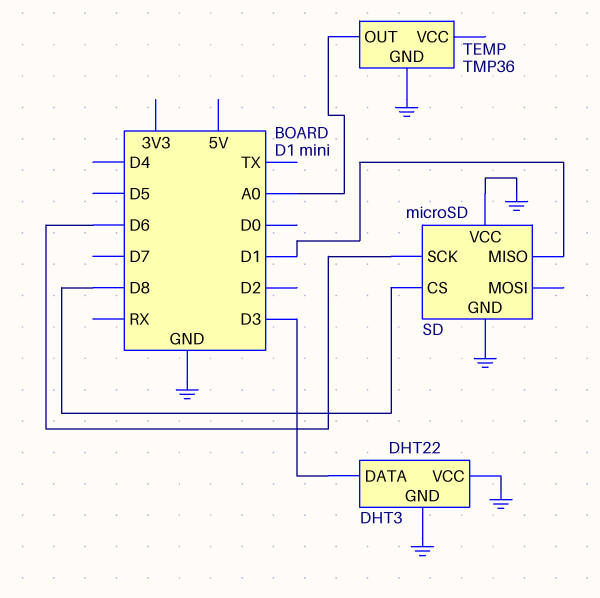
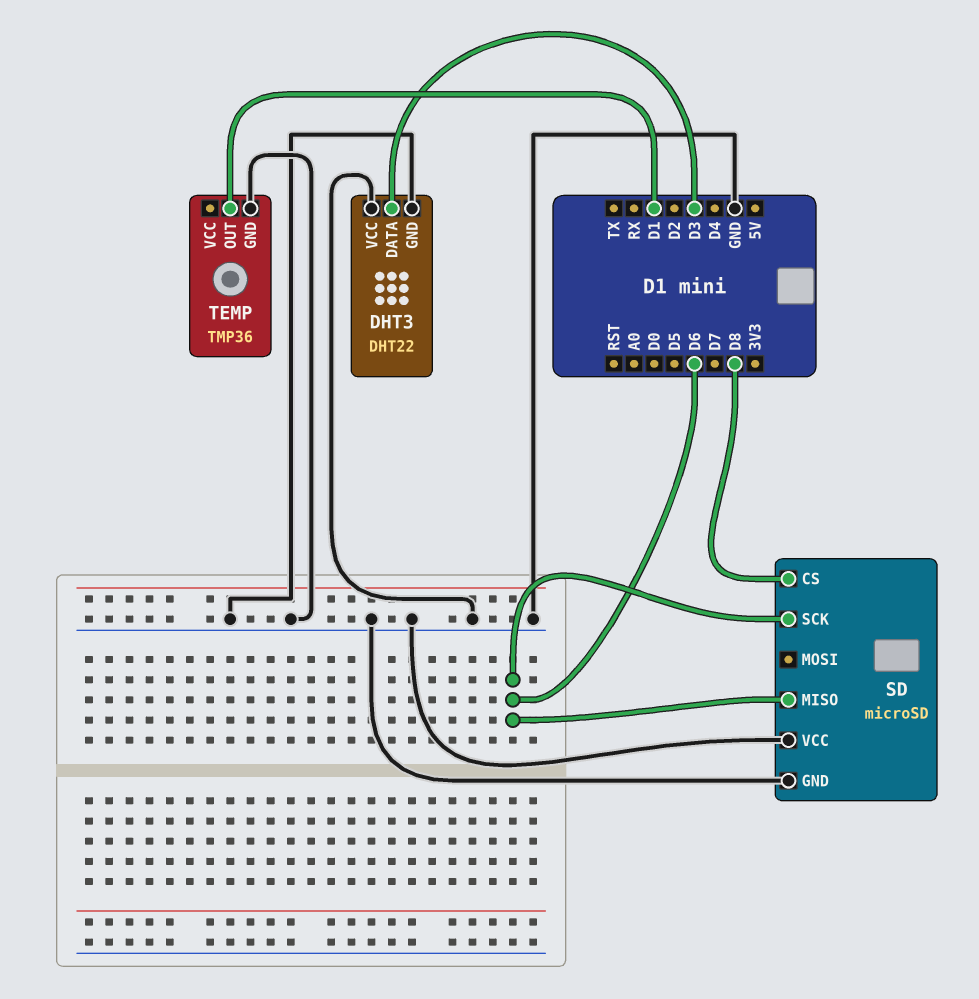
SD pin MISO: D1 -> D6
TEMP pin OUT: A0 -> D1

